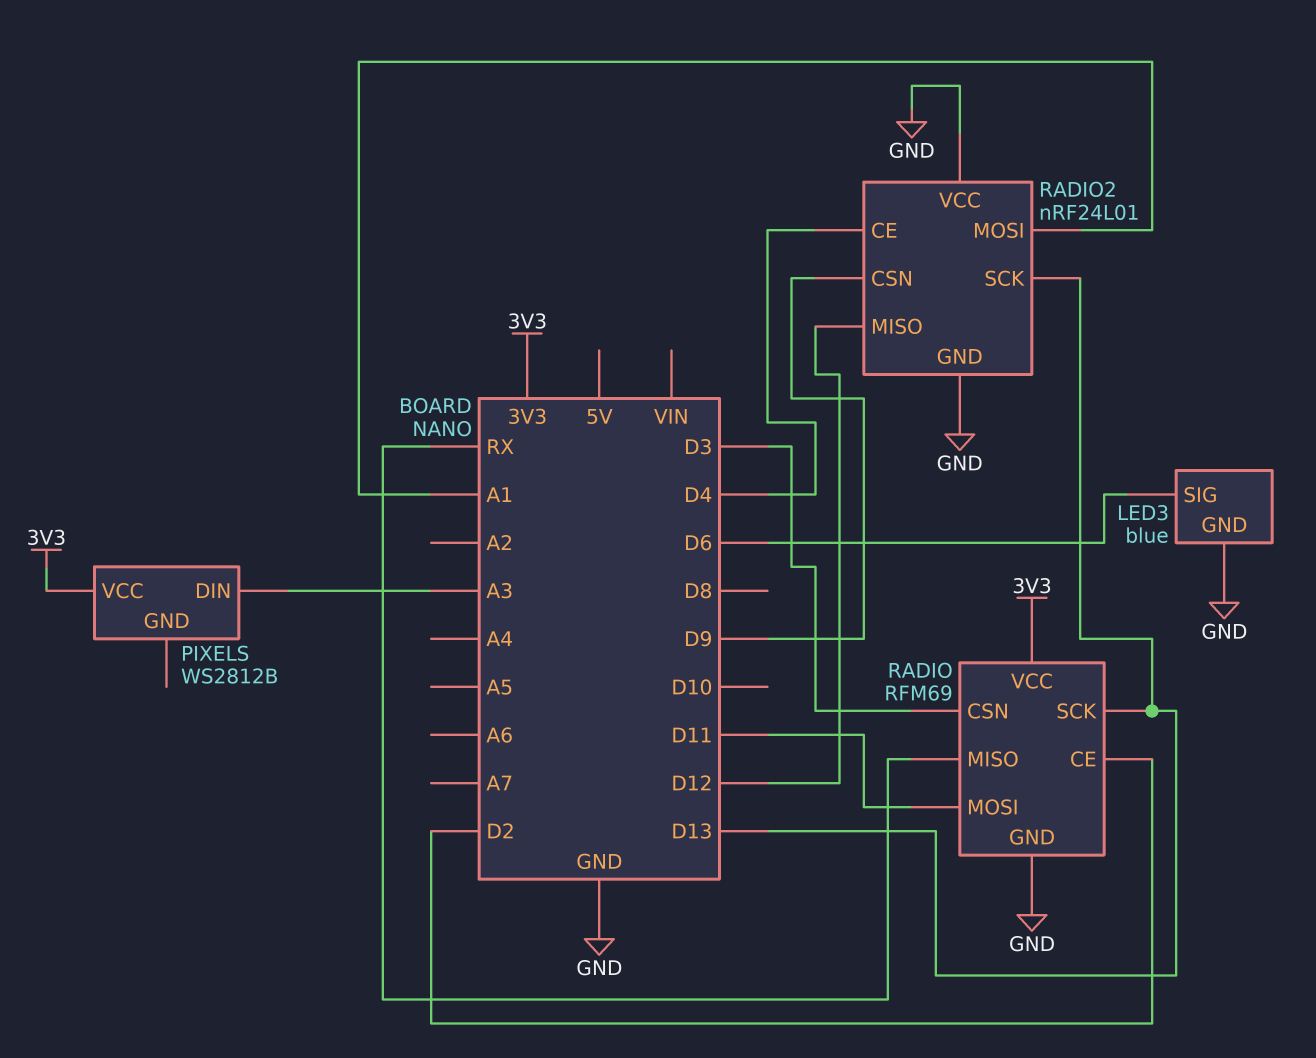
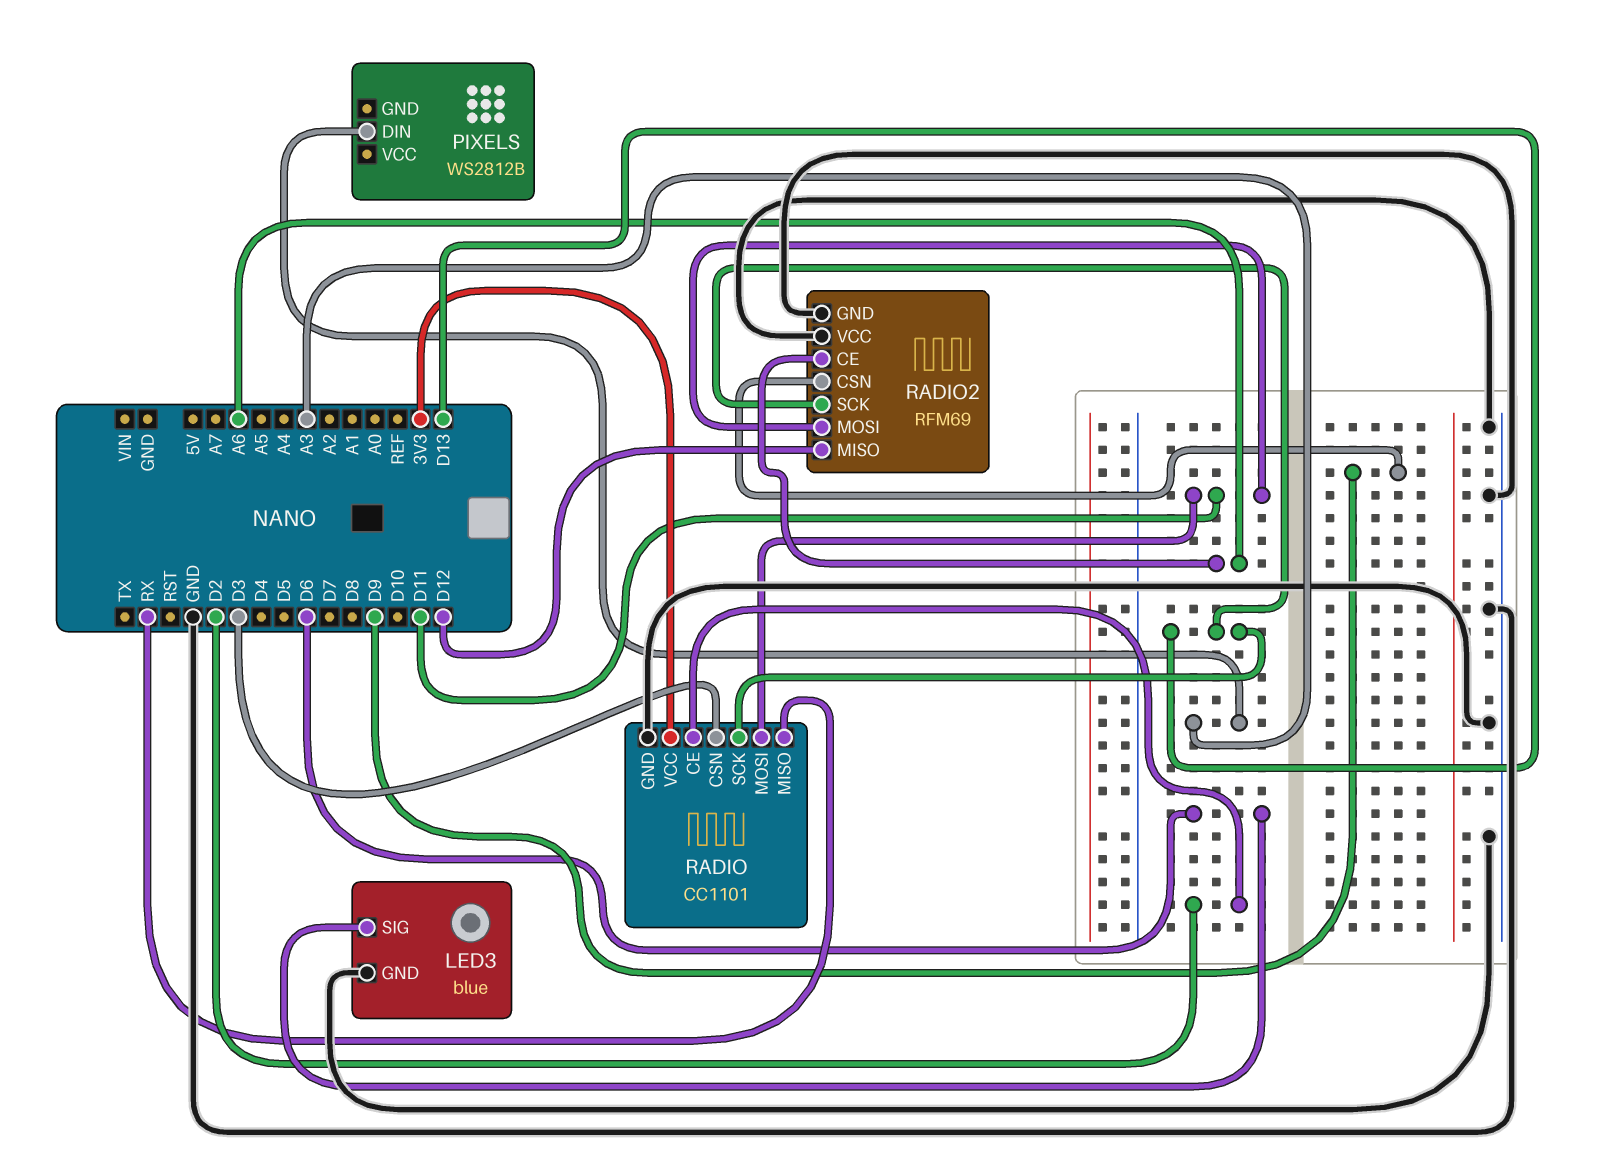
PIXELS pin VCC: 3V3 -> none
RADIO: RFM69 -> CC1101
RADIO2: nRF24L01 -> RFM69
RADIO2 pin CE: D4 -> A6
RADIO2 pin MOSI: A1 -> D11

